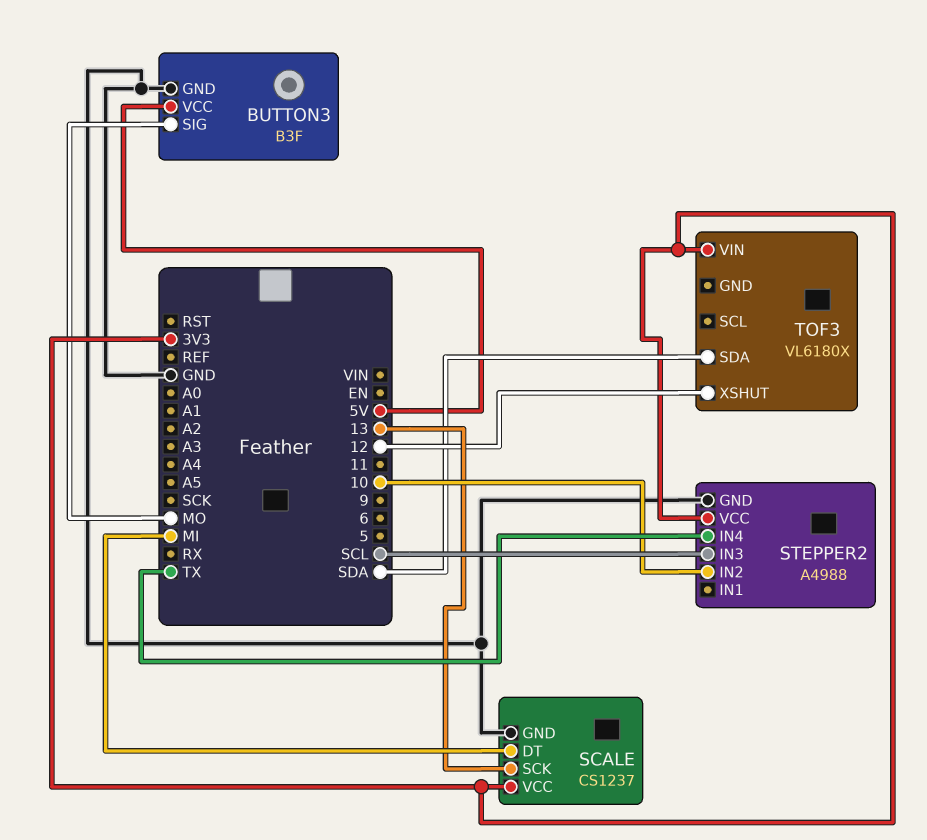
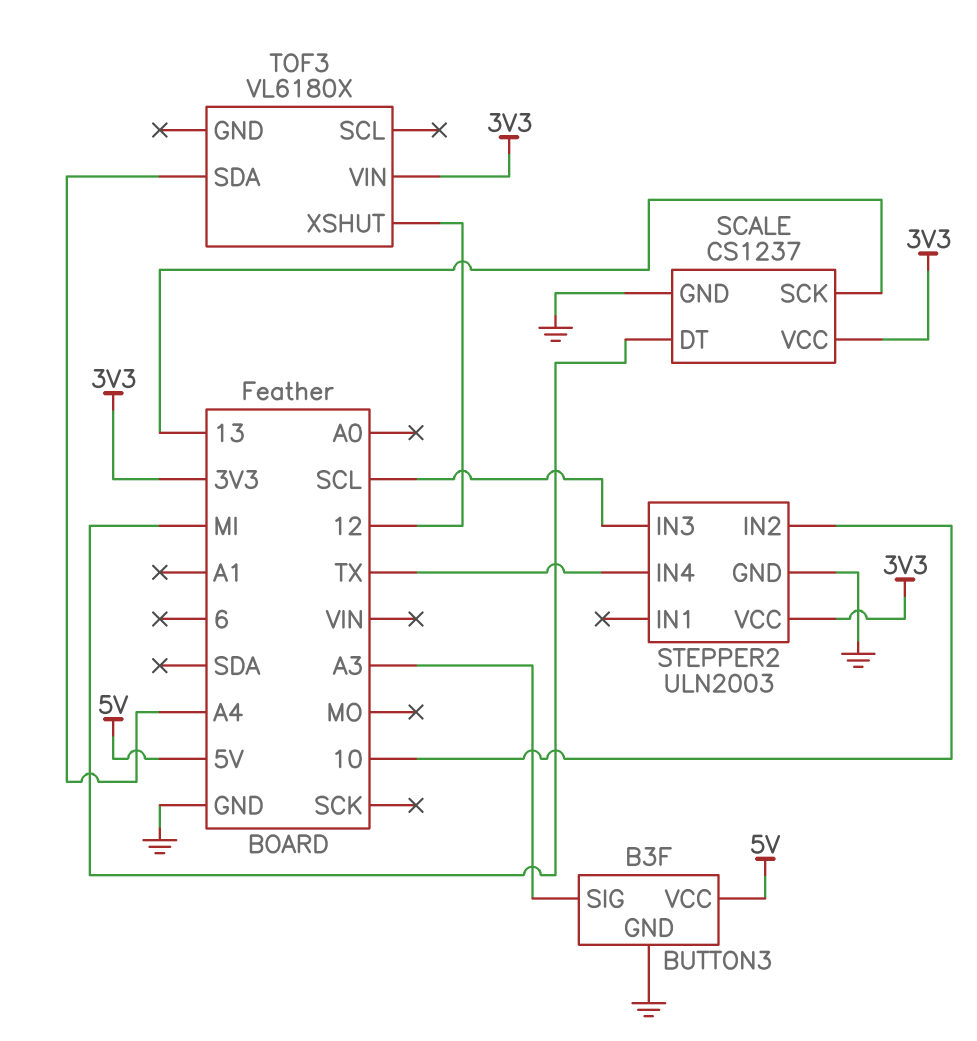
BUTTON3 pin SIG: MO -> A3
STEPPER2: A4988 -> ULN2003
TOF3 pin SDA: SDA -> A4

